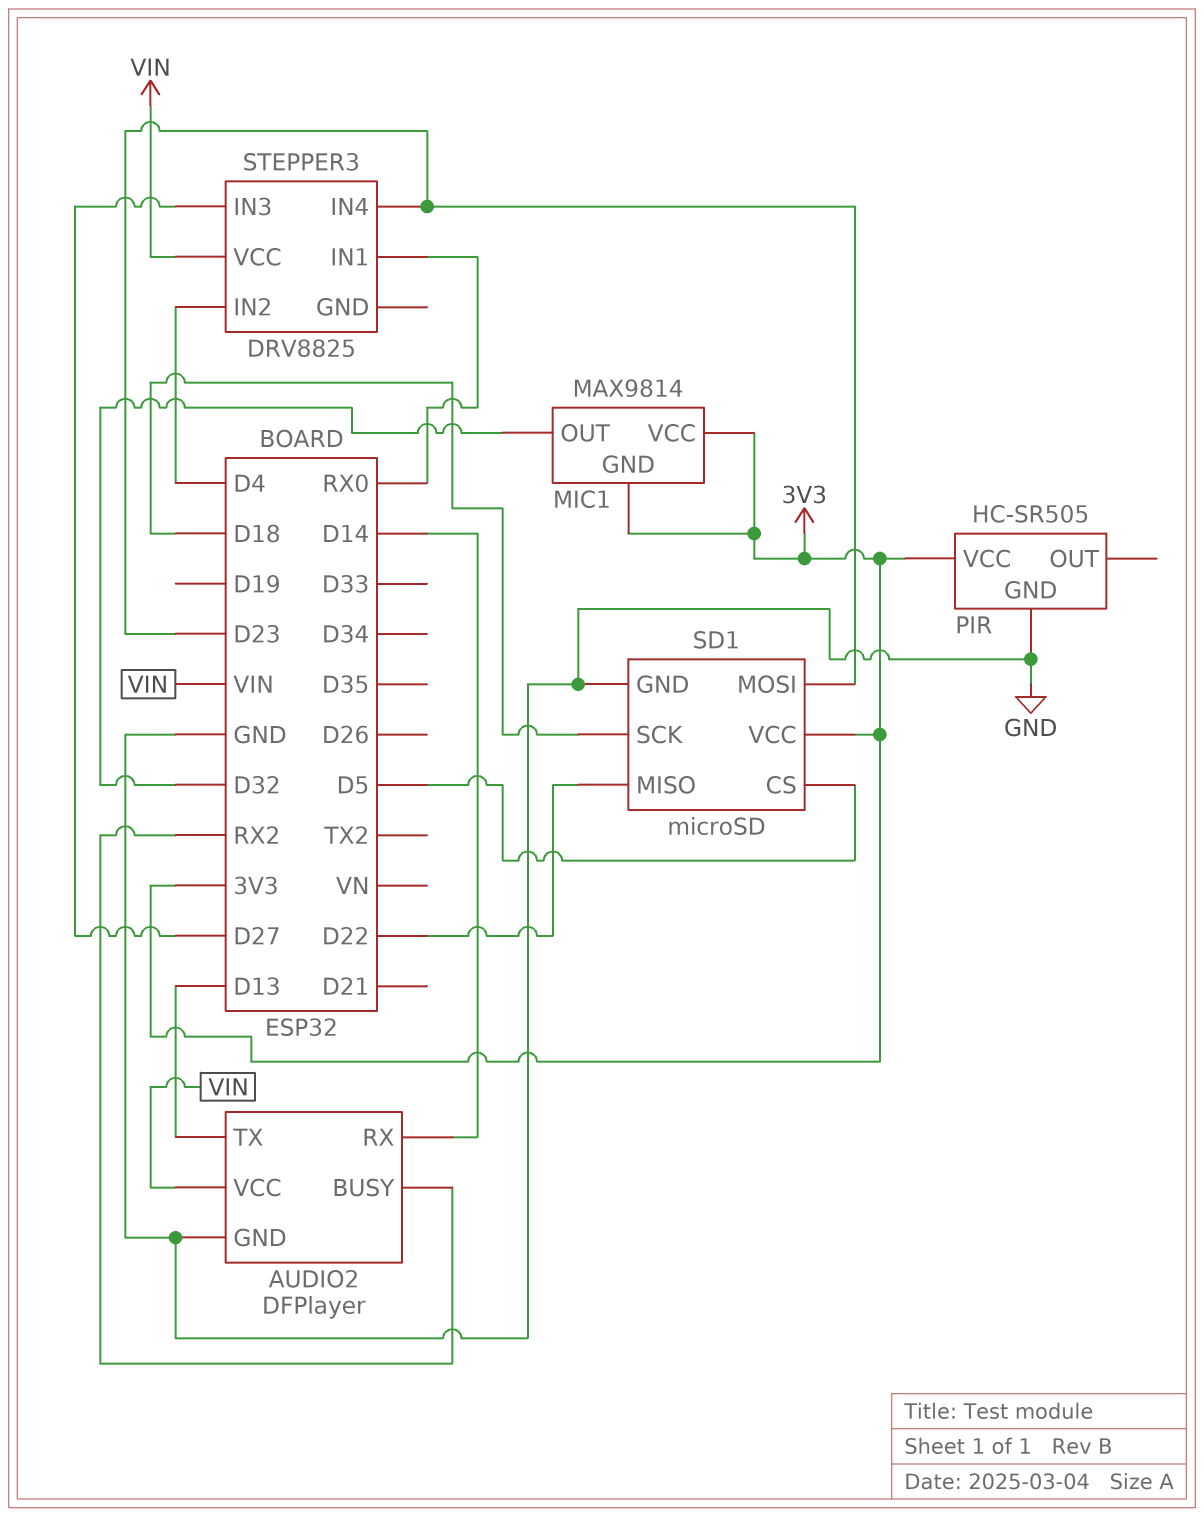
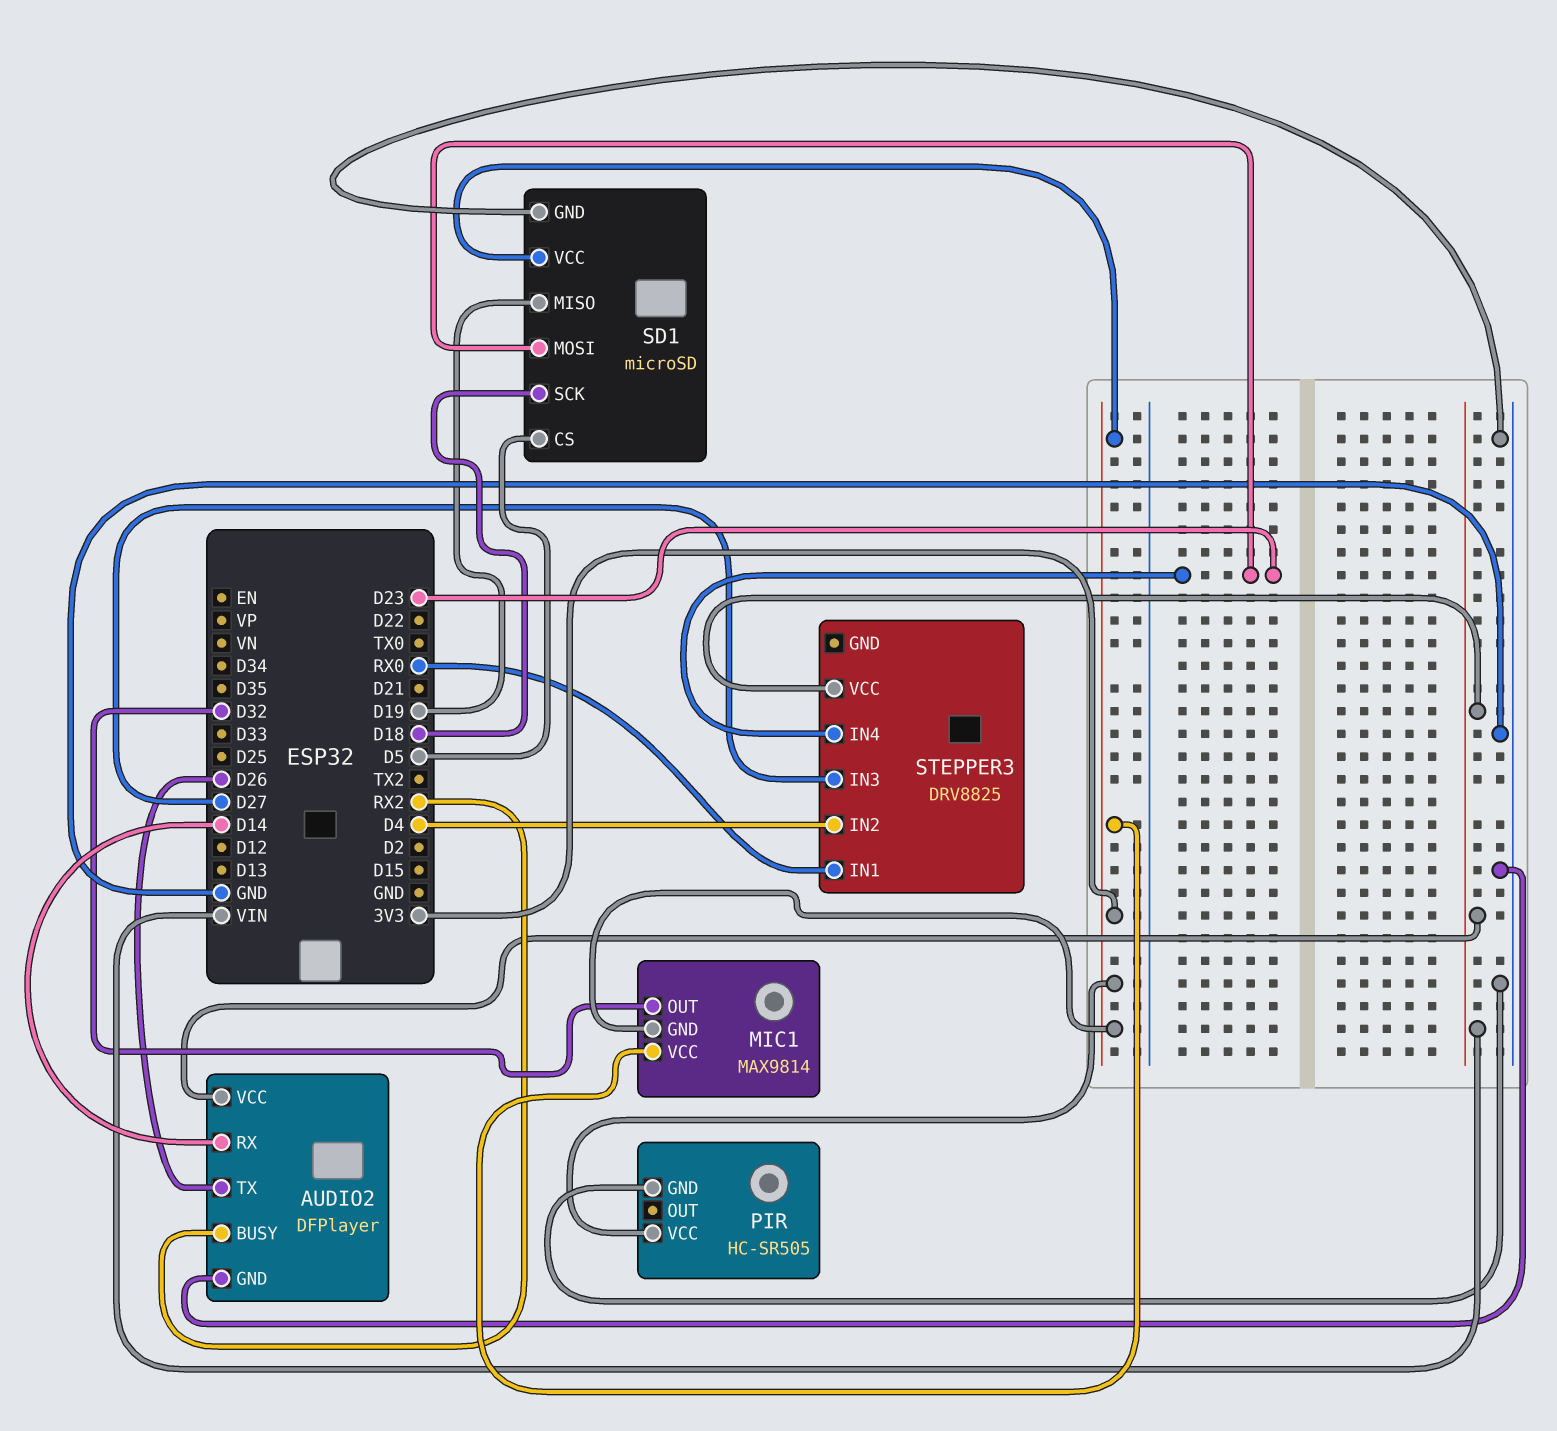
AUDIO2 pin TX: D13 -> D26
SD1 pin MISO: D22 -> D19

